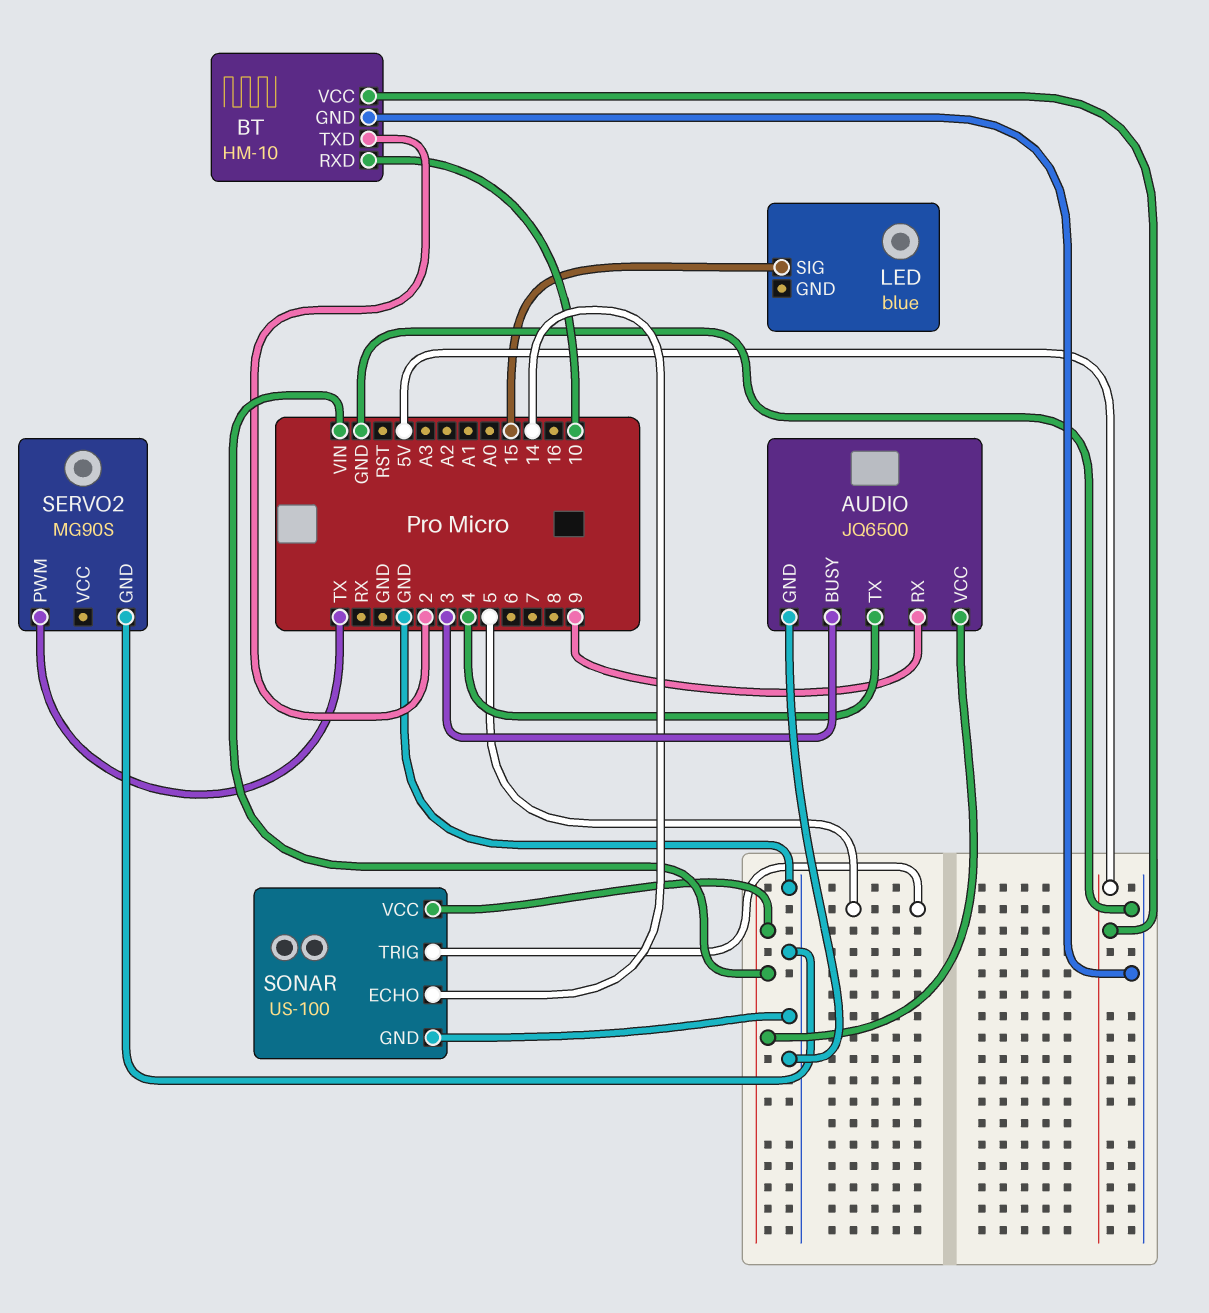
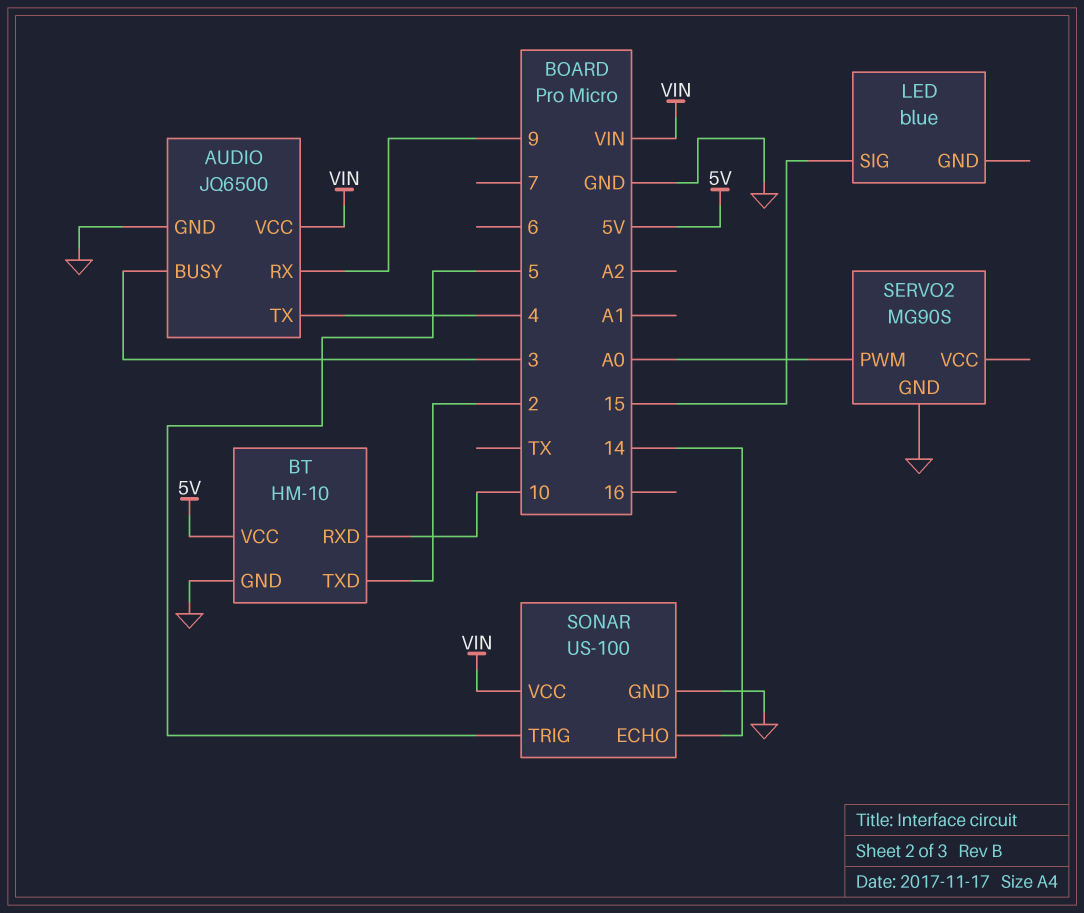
SERVO2 pin PWM: TX -> A0

